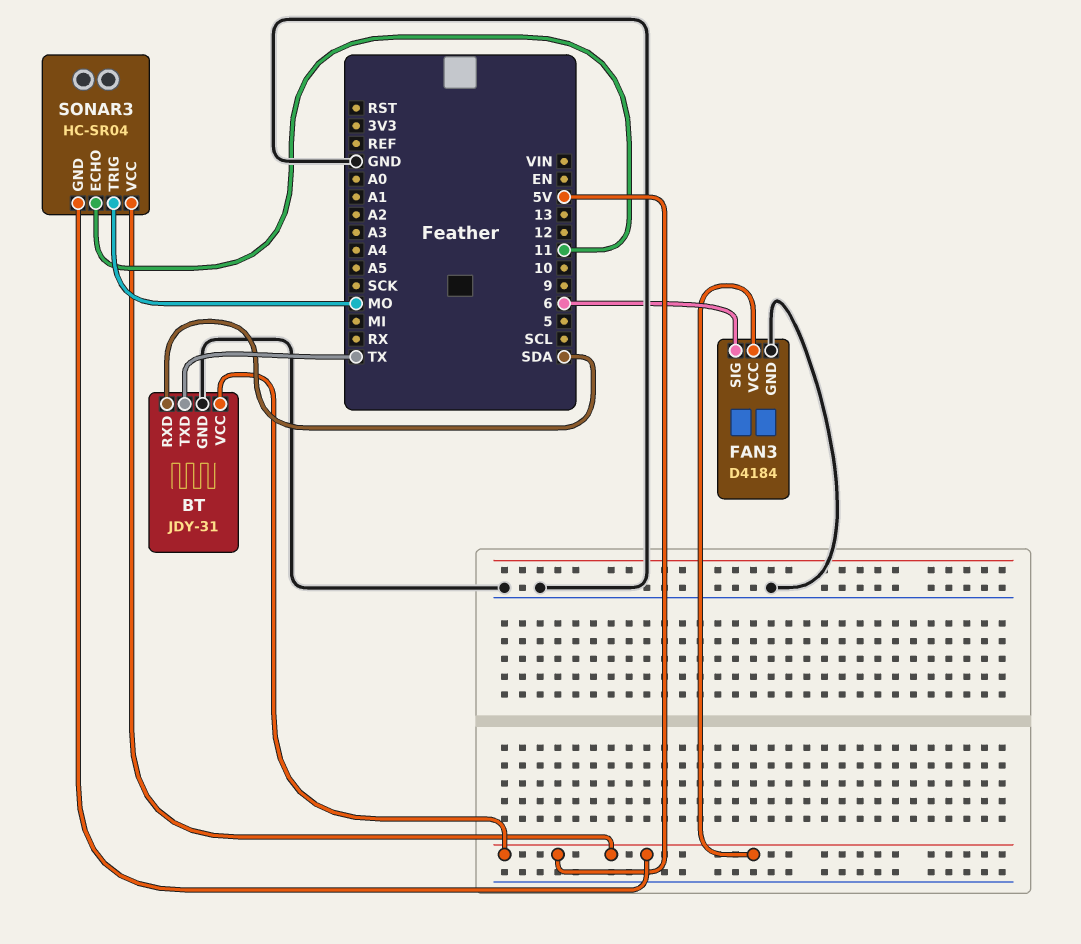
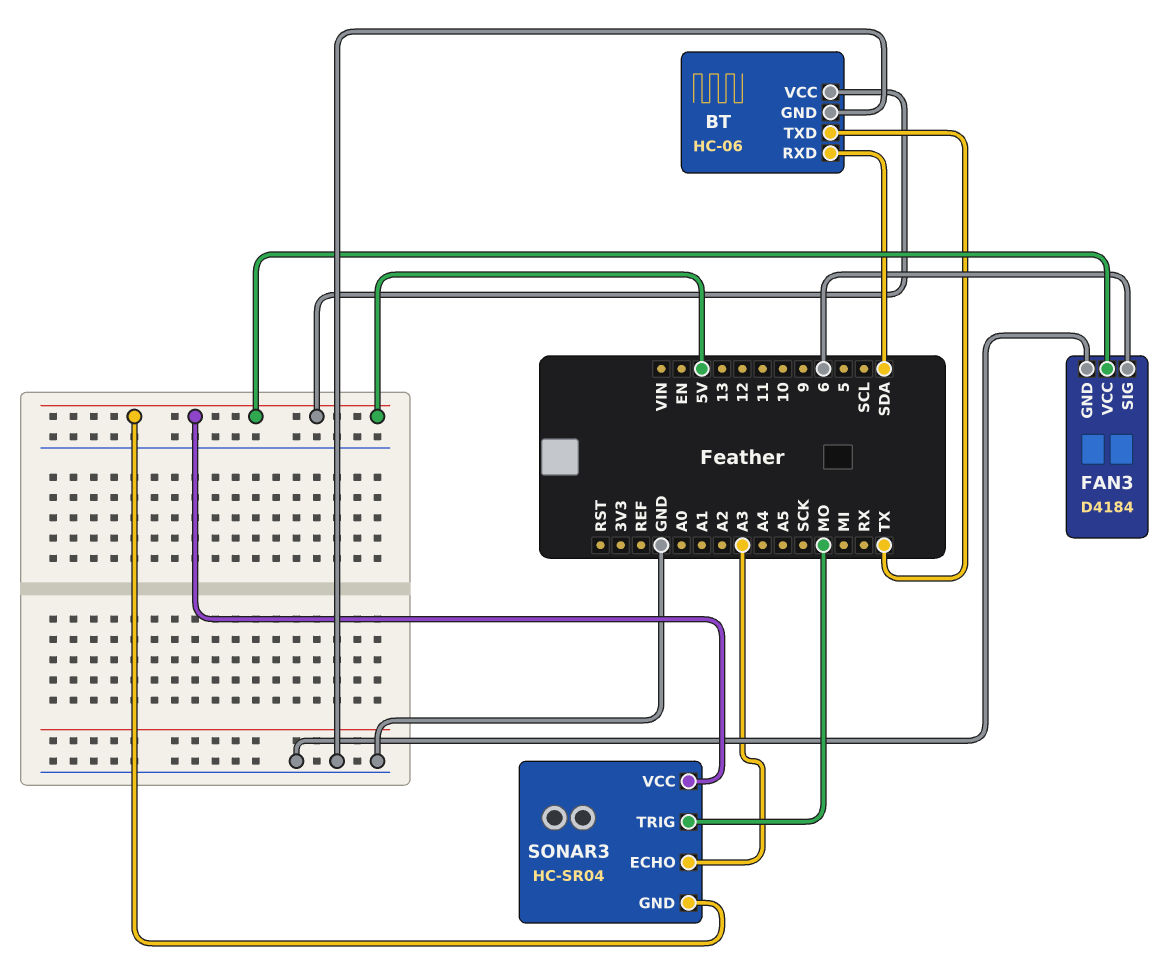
BT: JDY-31 -> HC-06
SONAR3 pin ECHO: 11 -> A3

